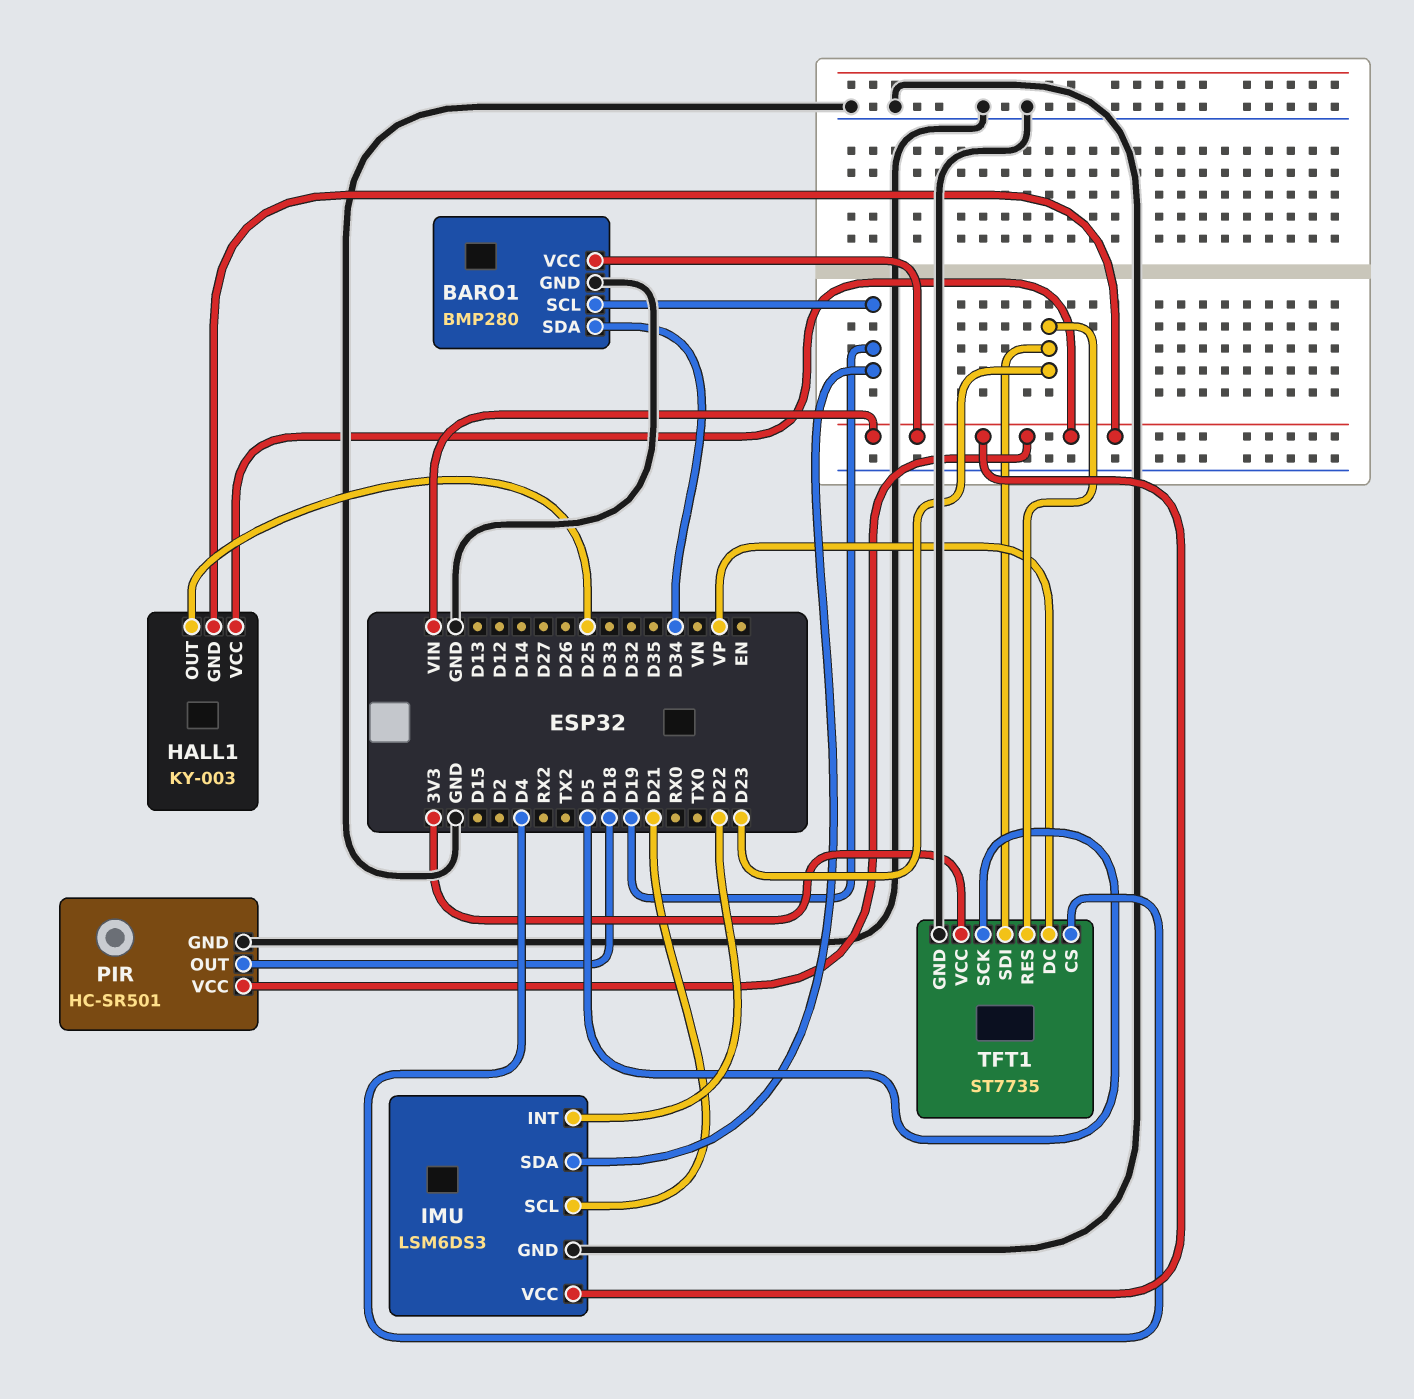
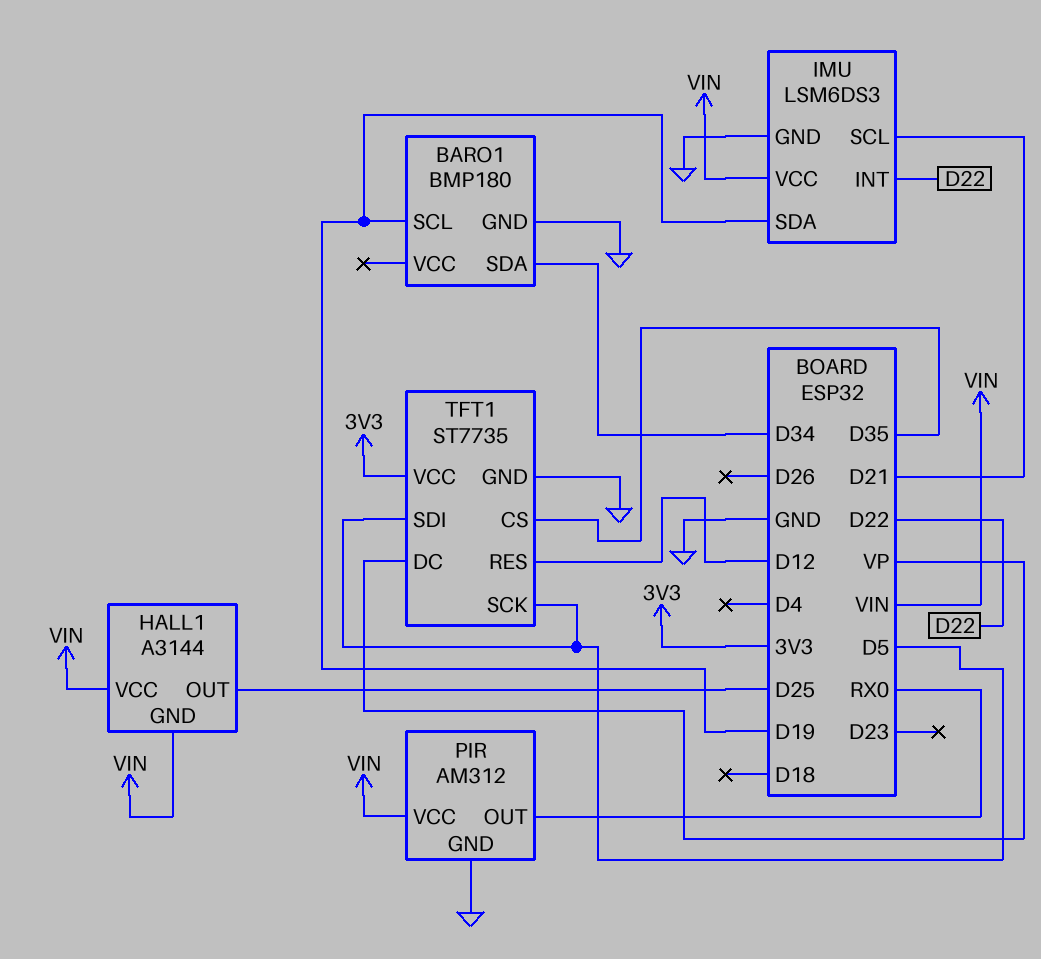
BARO1: BMP280 -> BMP180
BARO1 pin VCC: VIN -> none
HALL1: KY-003 -> A3144
PIR: HC-SR501 -> AM312
PIR pin OUT: D18 -> RX0
TFT1 pin CS: D4 -> D35
TFT1 pin RES: D23 -> D12
TFT1 pin SDI: D23 -> D5

